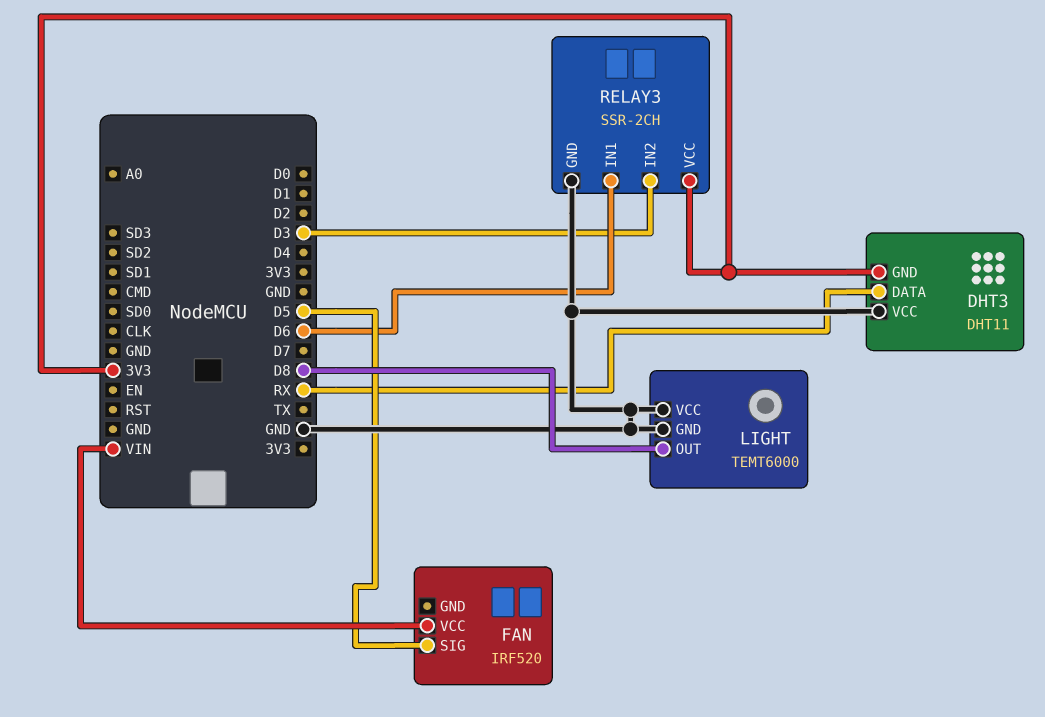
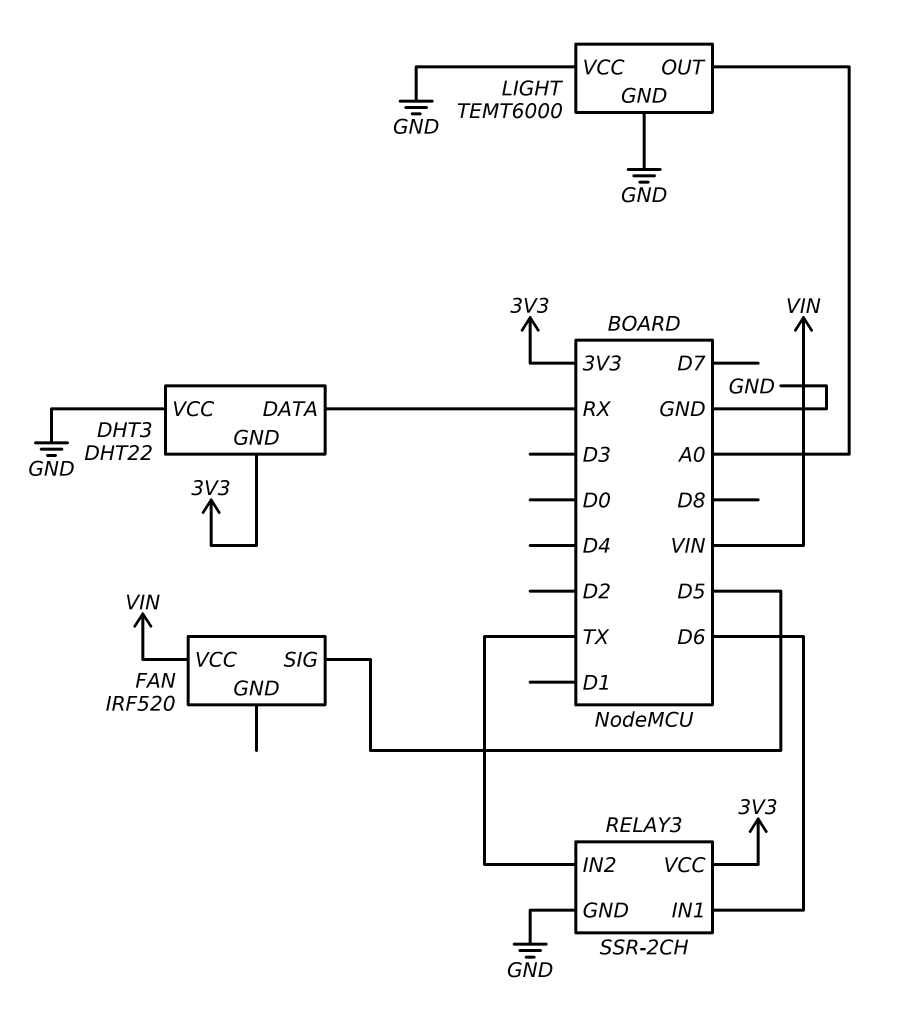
DHT3: DHT11 -> DHT22
LIGHT pin OUT: D8 -> A0
RELAY3 pin IN2: D3 -> TX

